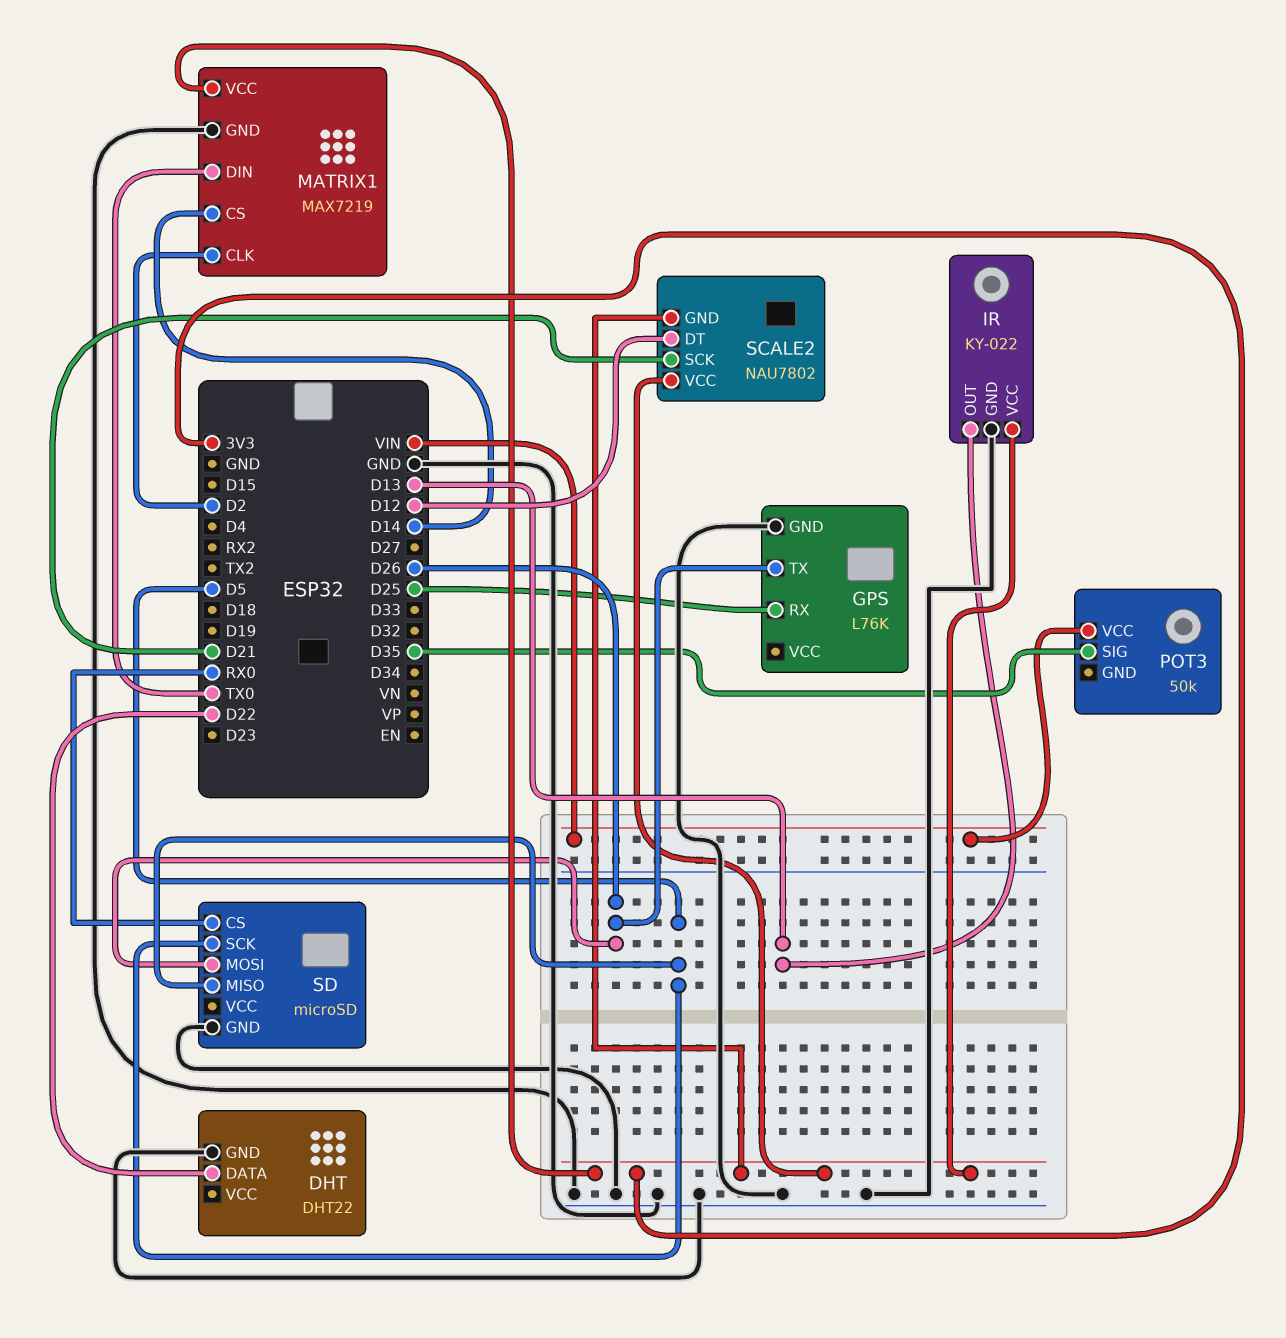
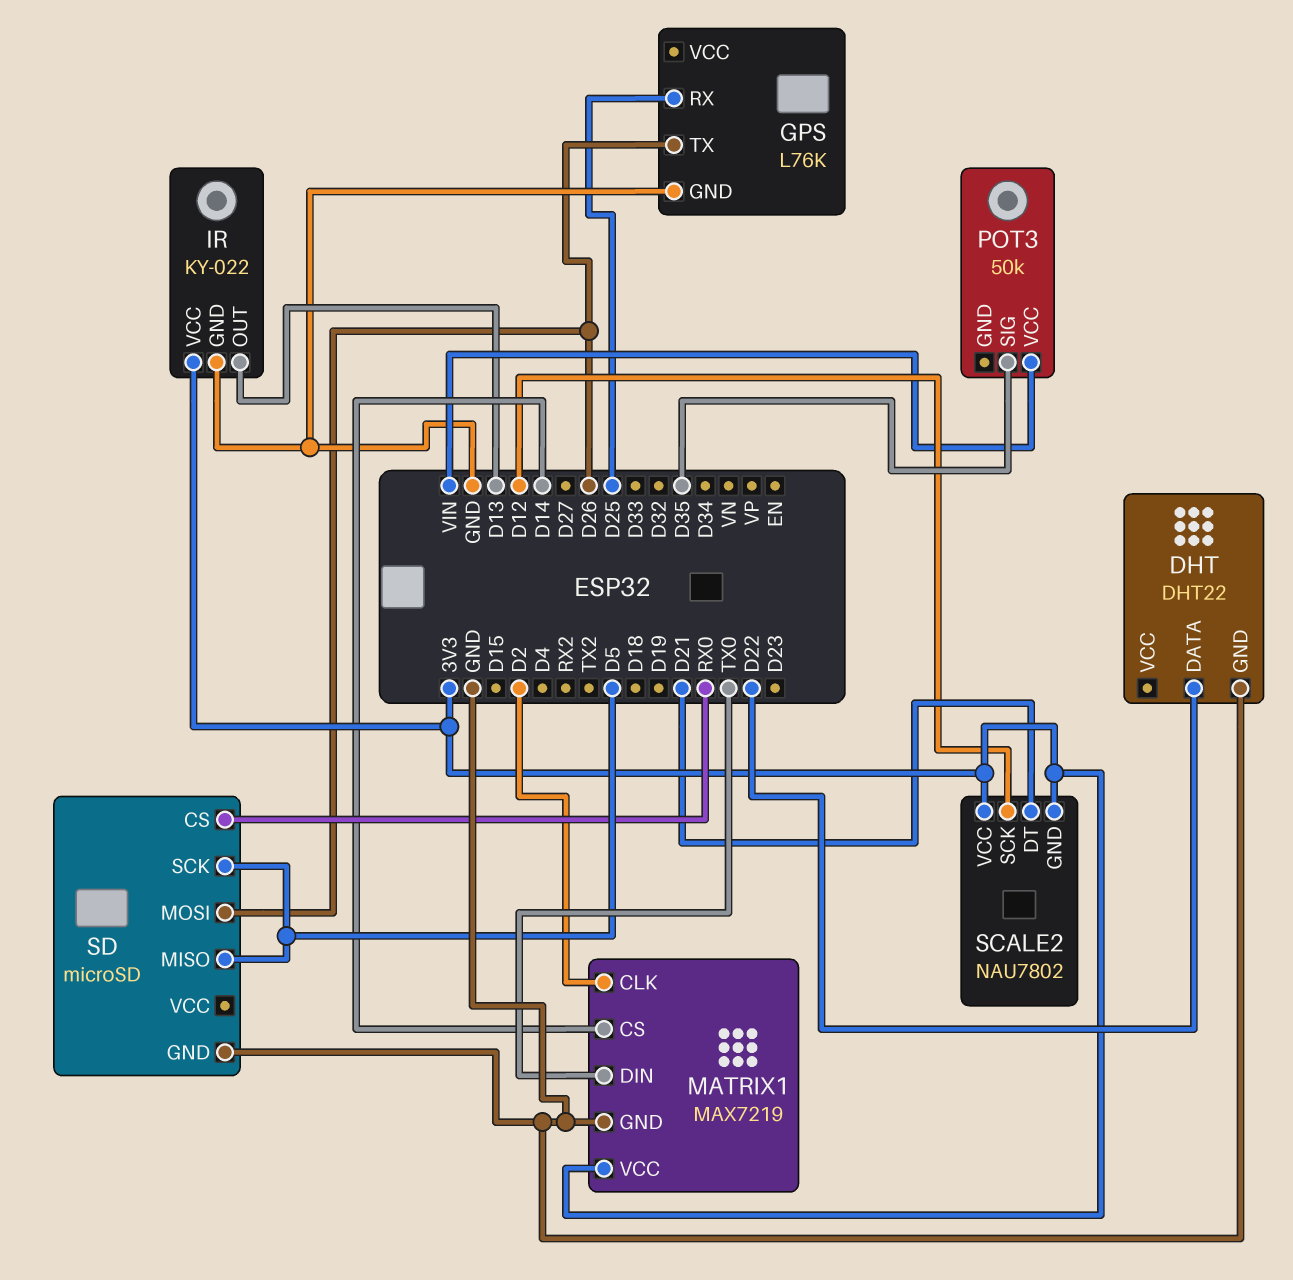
SCALE2 pin DT: D12 -> D21
SCALE2 pin SCK: D21 -> D12

